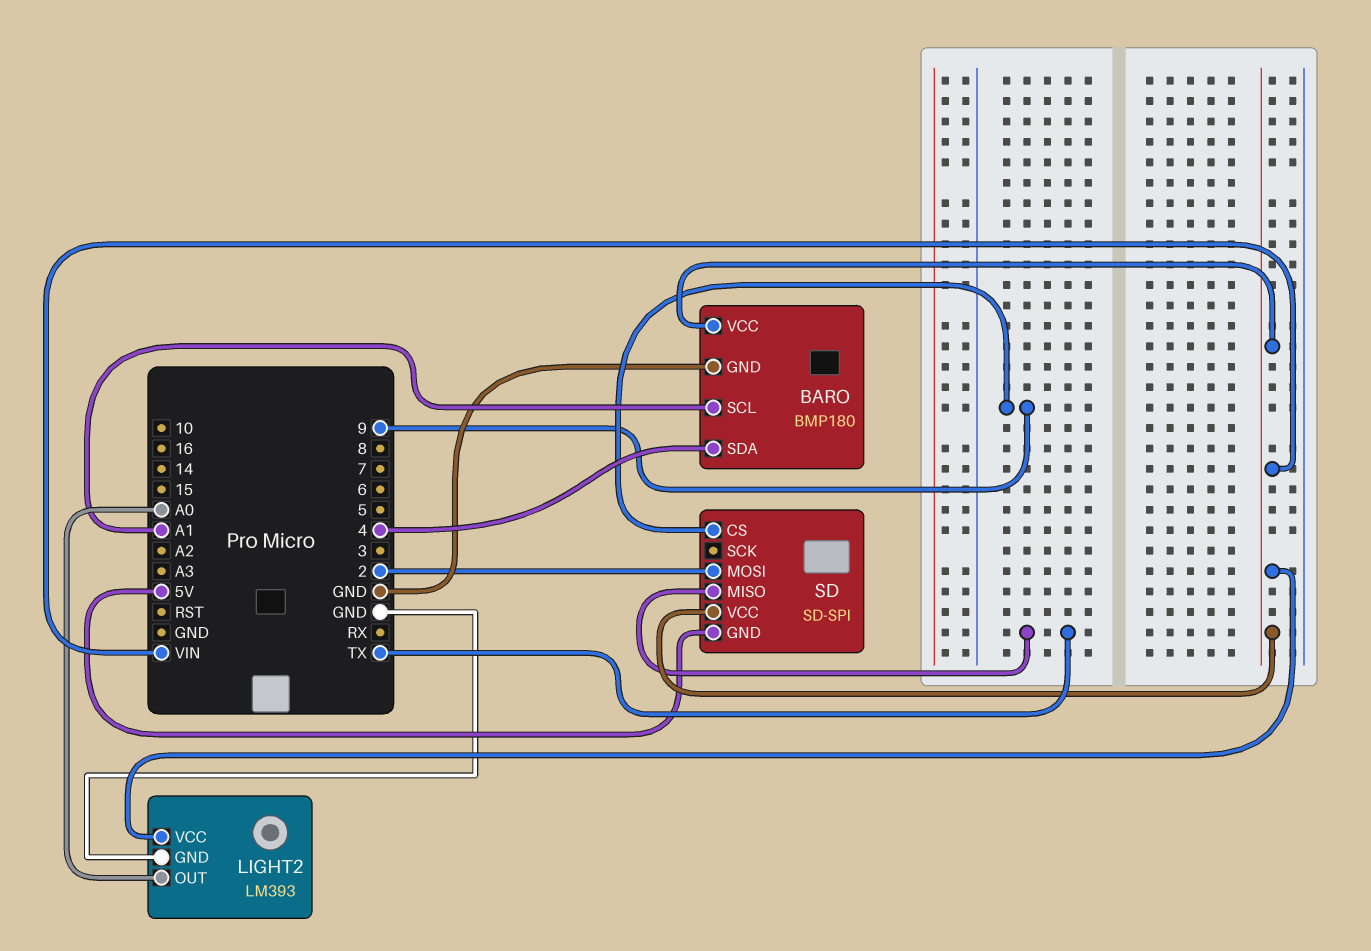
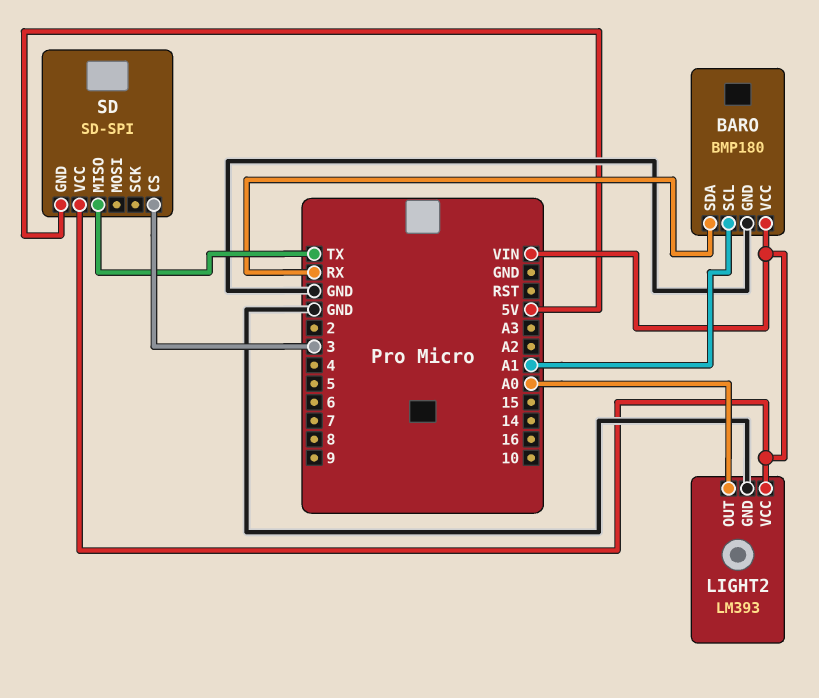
BARO pin SDA: 4 -> RX
SD pin CS: 9 -> 3
SD pin MOSI: 2 -> none

